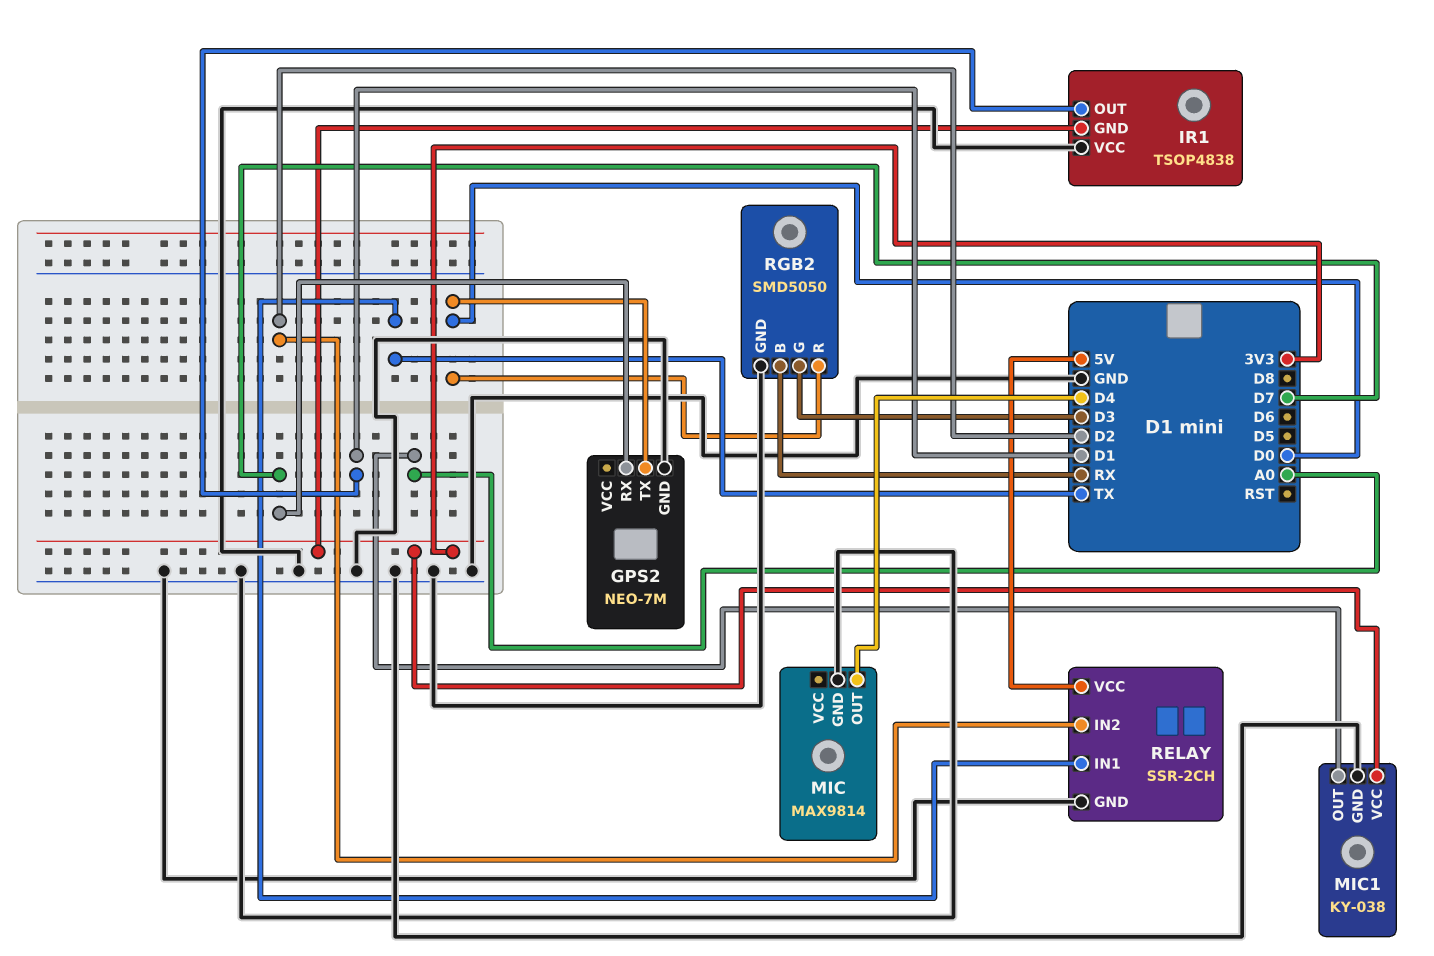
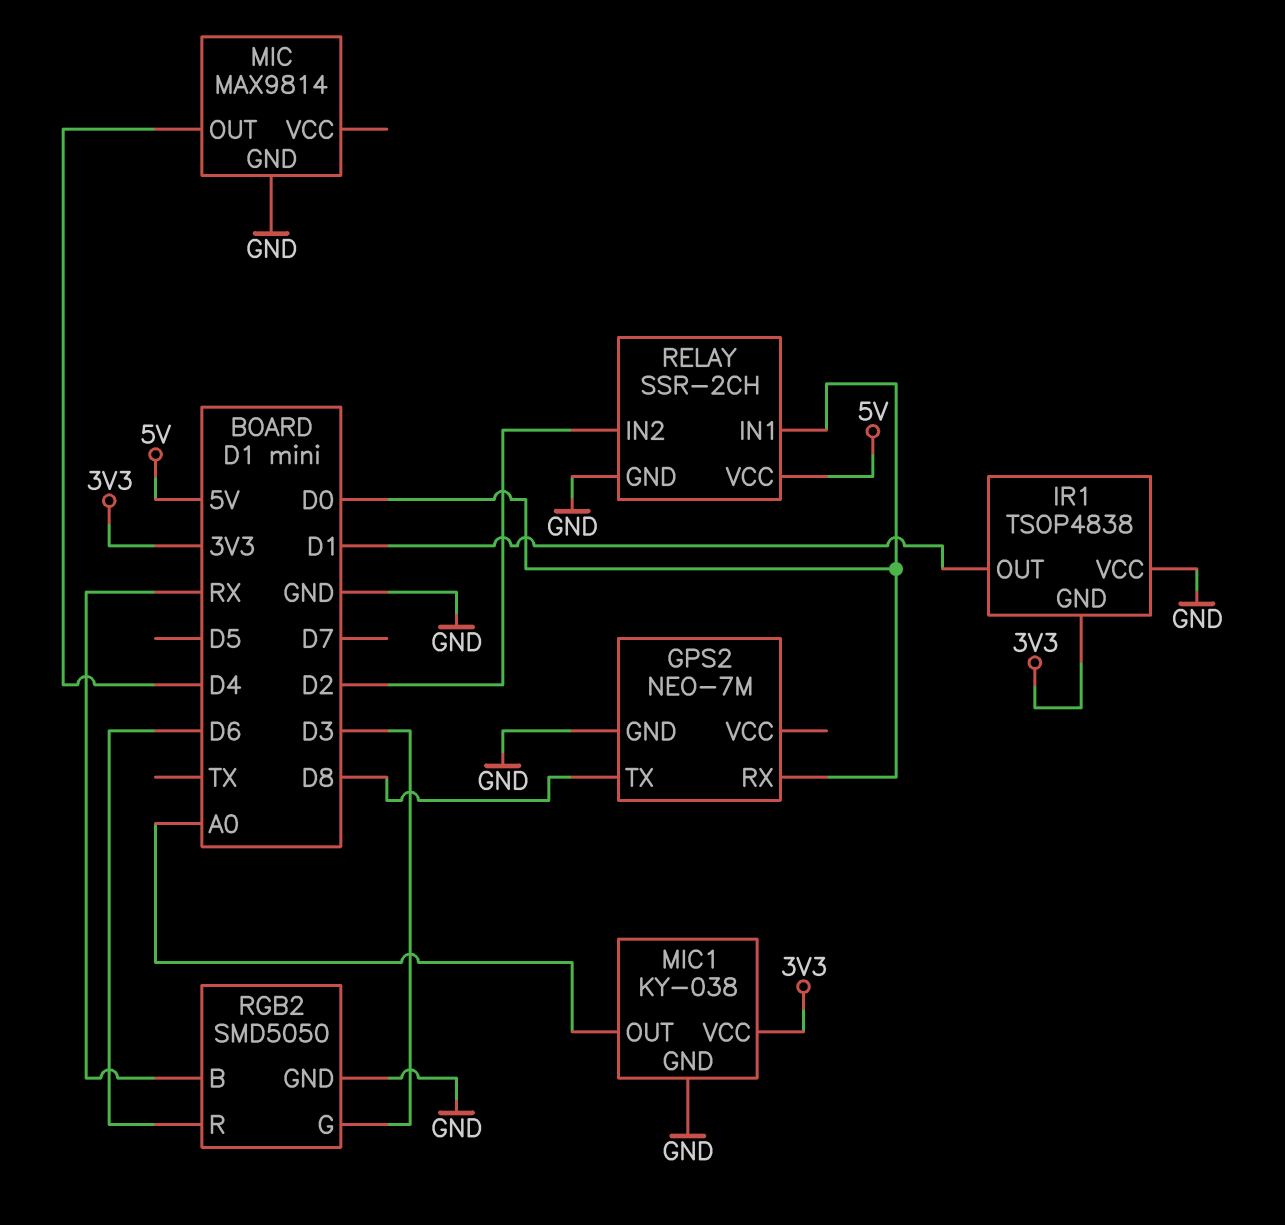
GPS2 pin RX: D7 -> D0
GPS2 pin TX: D0 -> D8
RELAY pin IN1: TX -> D0
RGB2 pin R: D0 -> D6

